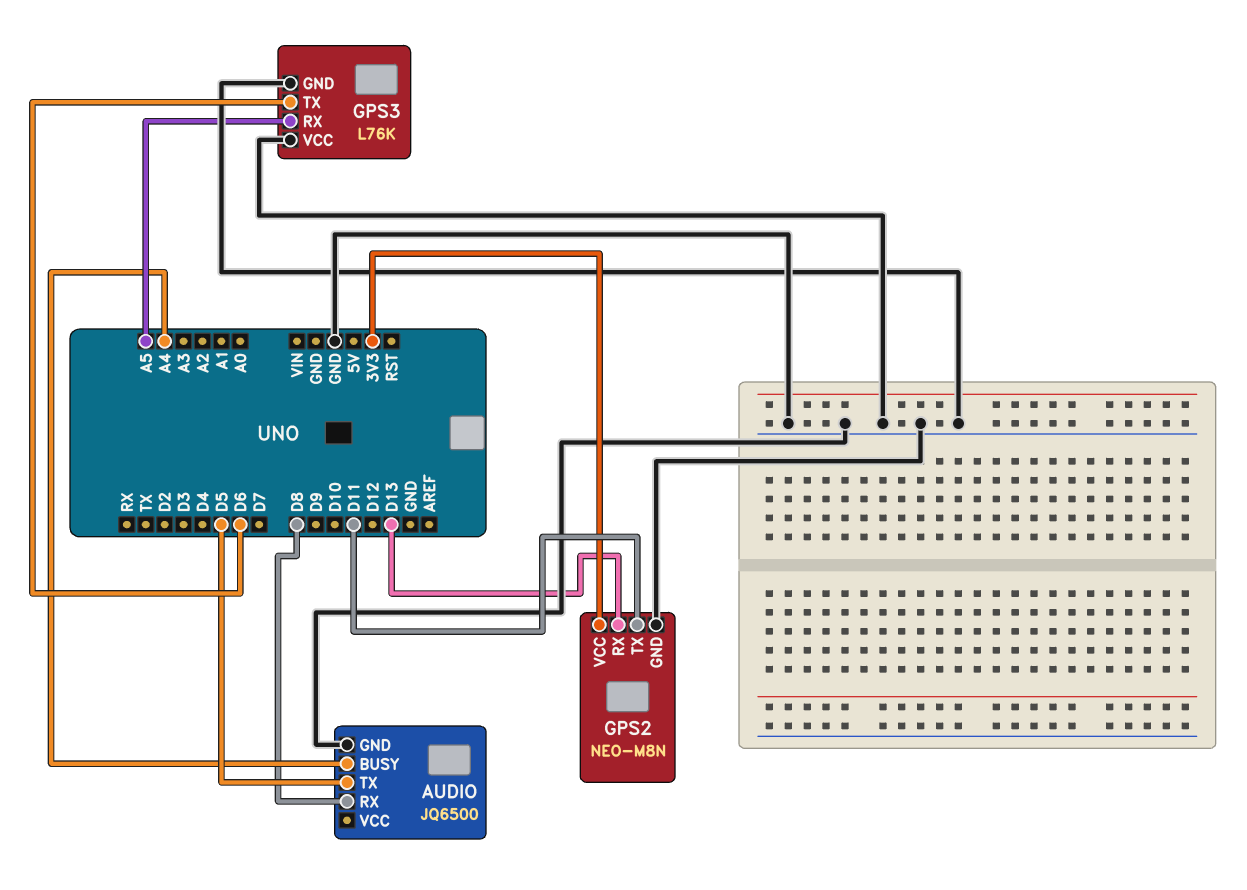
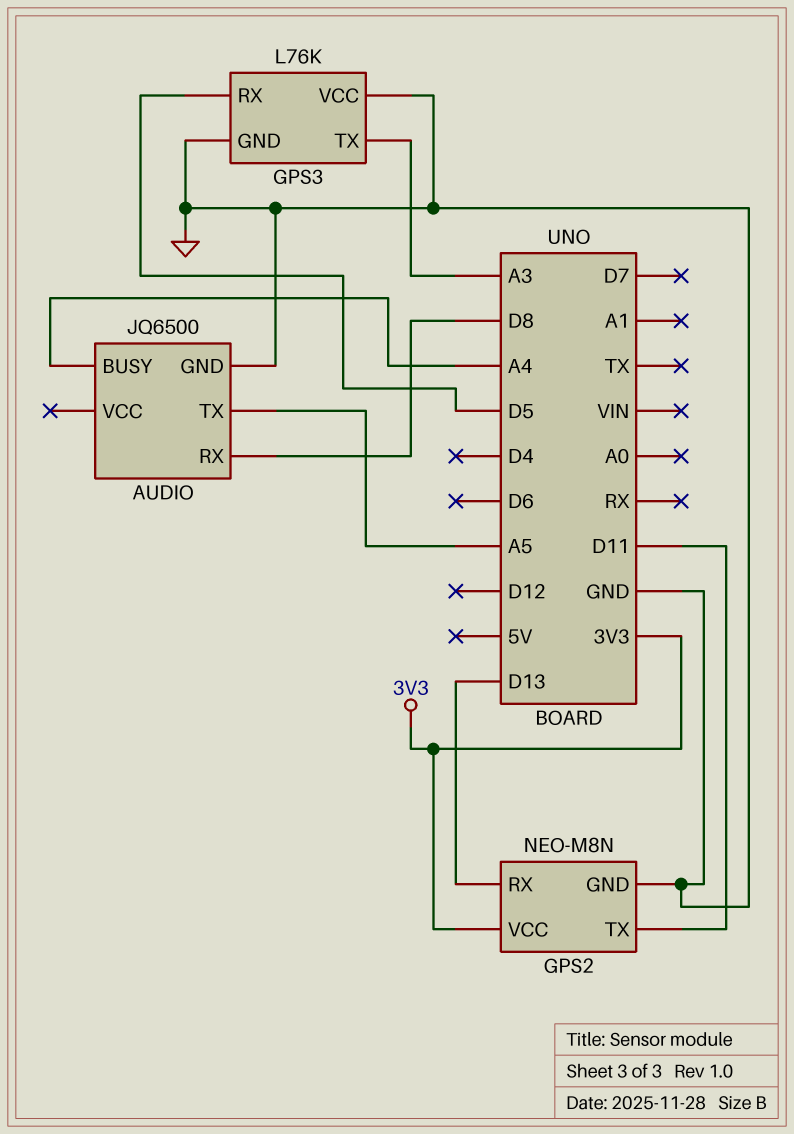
AUDIO pin TX: D5 -> A5
GPS3 pin RX: A5 -> D5
GPS3 pin TX: D6 -> A3

